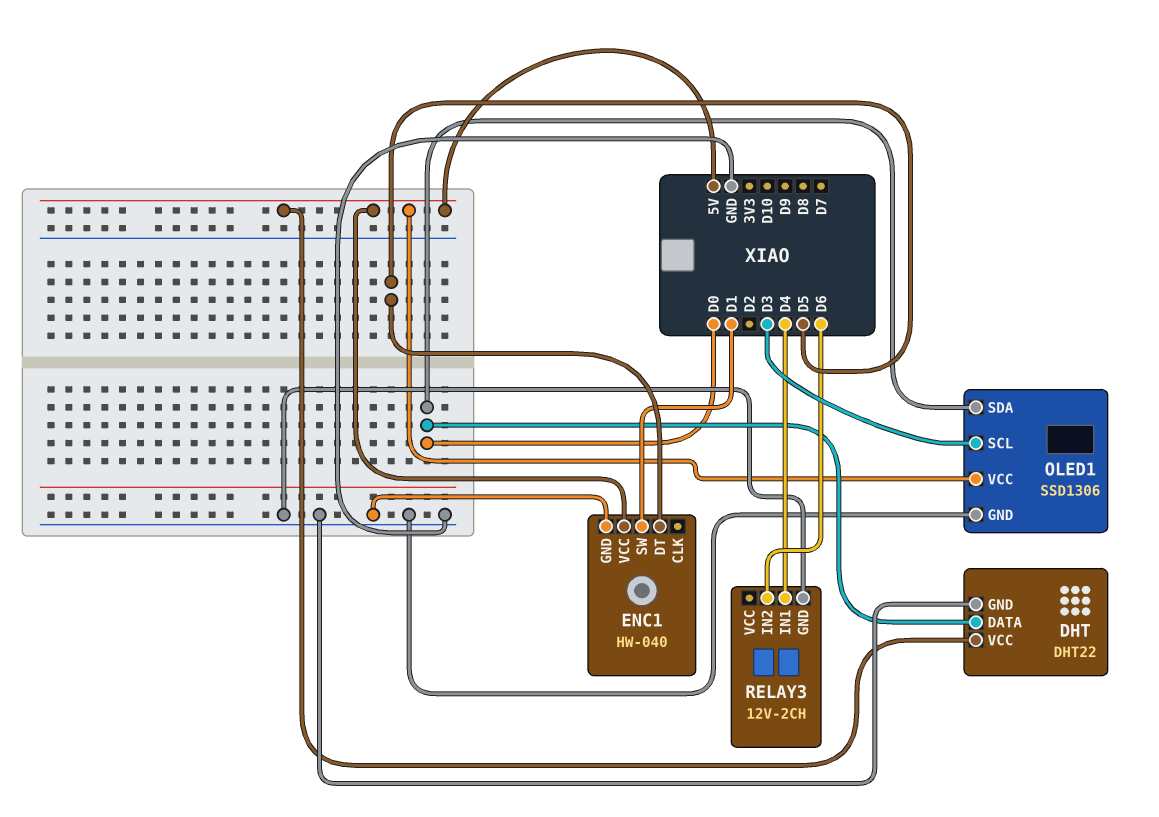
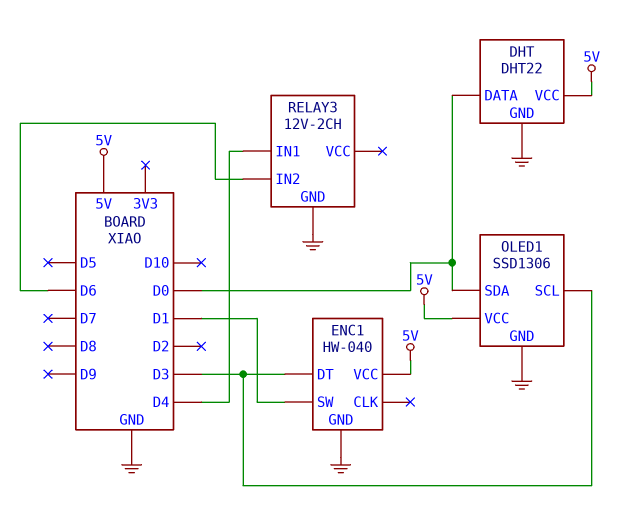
ENC1 pin DT: D5 -> D3

